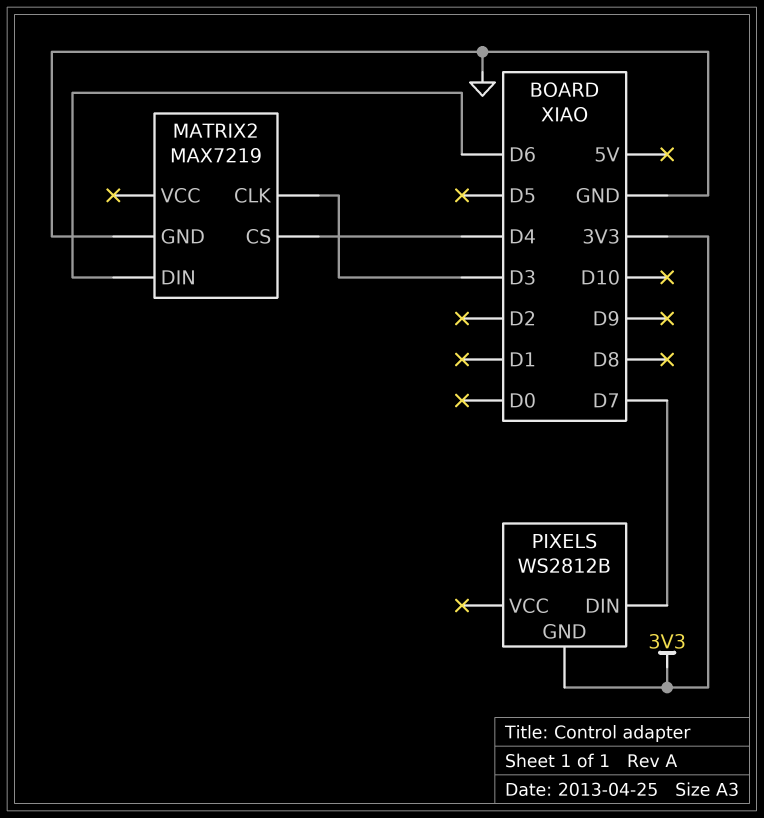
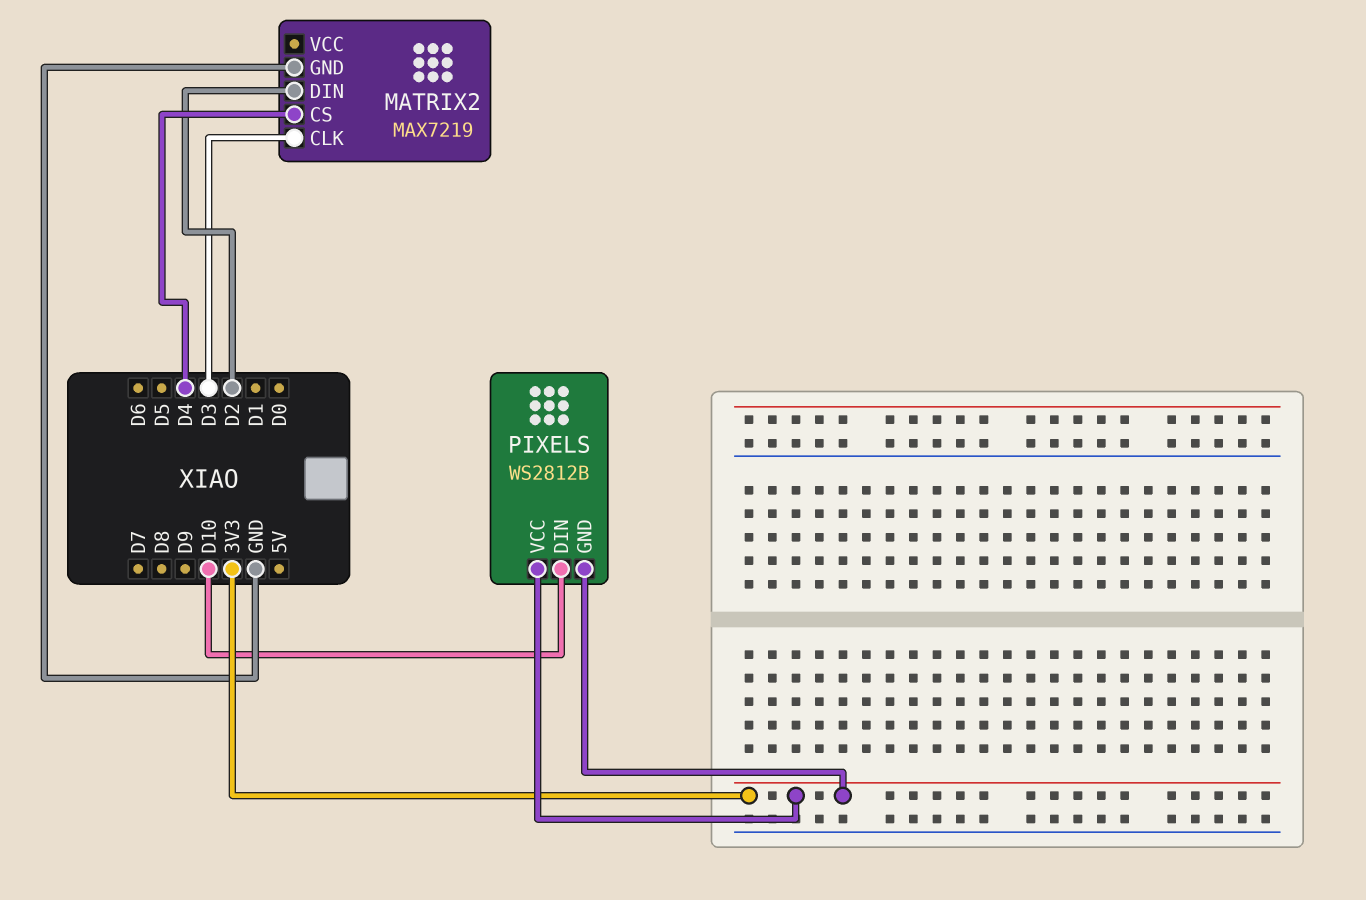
MATRIX2 pin DIN: D6 -> D2
PIXELS pin DIN: D7 -> D10
PIXELS pin VCC: none -> 3V3

